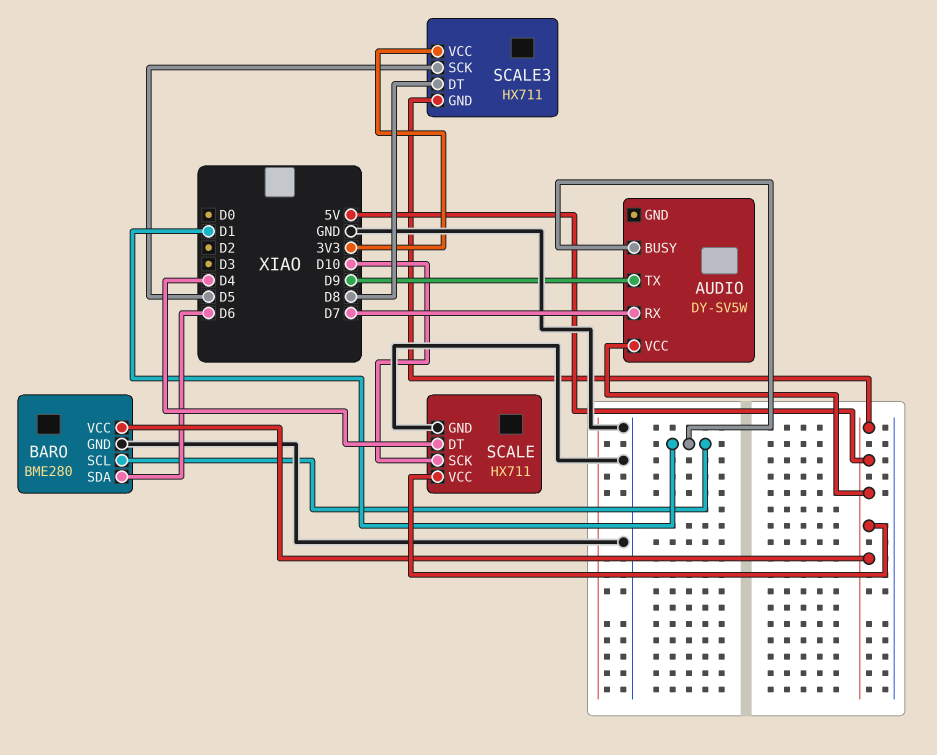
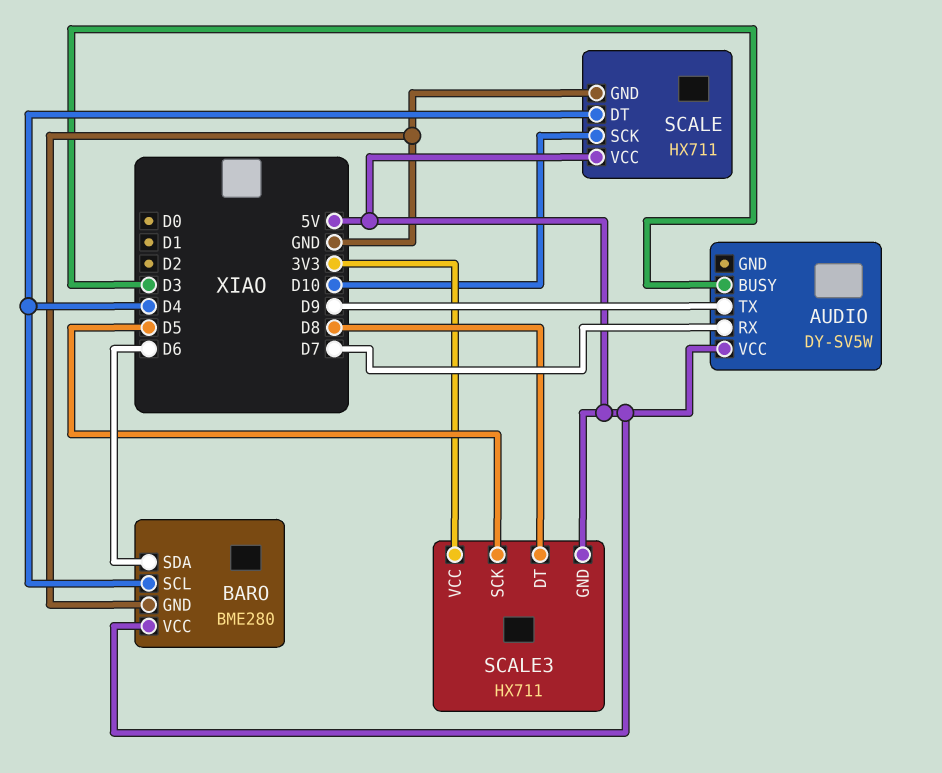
AUDIO pin BUSY: D1 -> D3
BARO pin SCL: D1 -> D4

